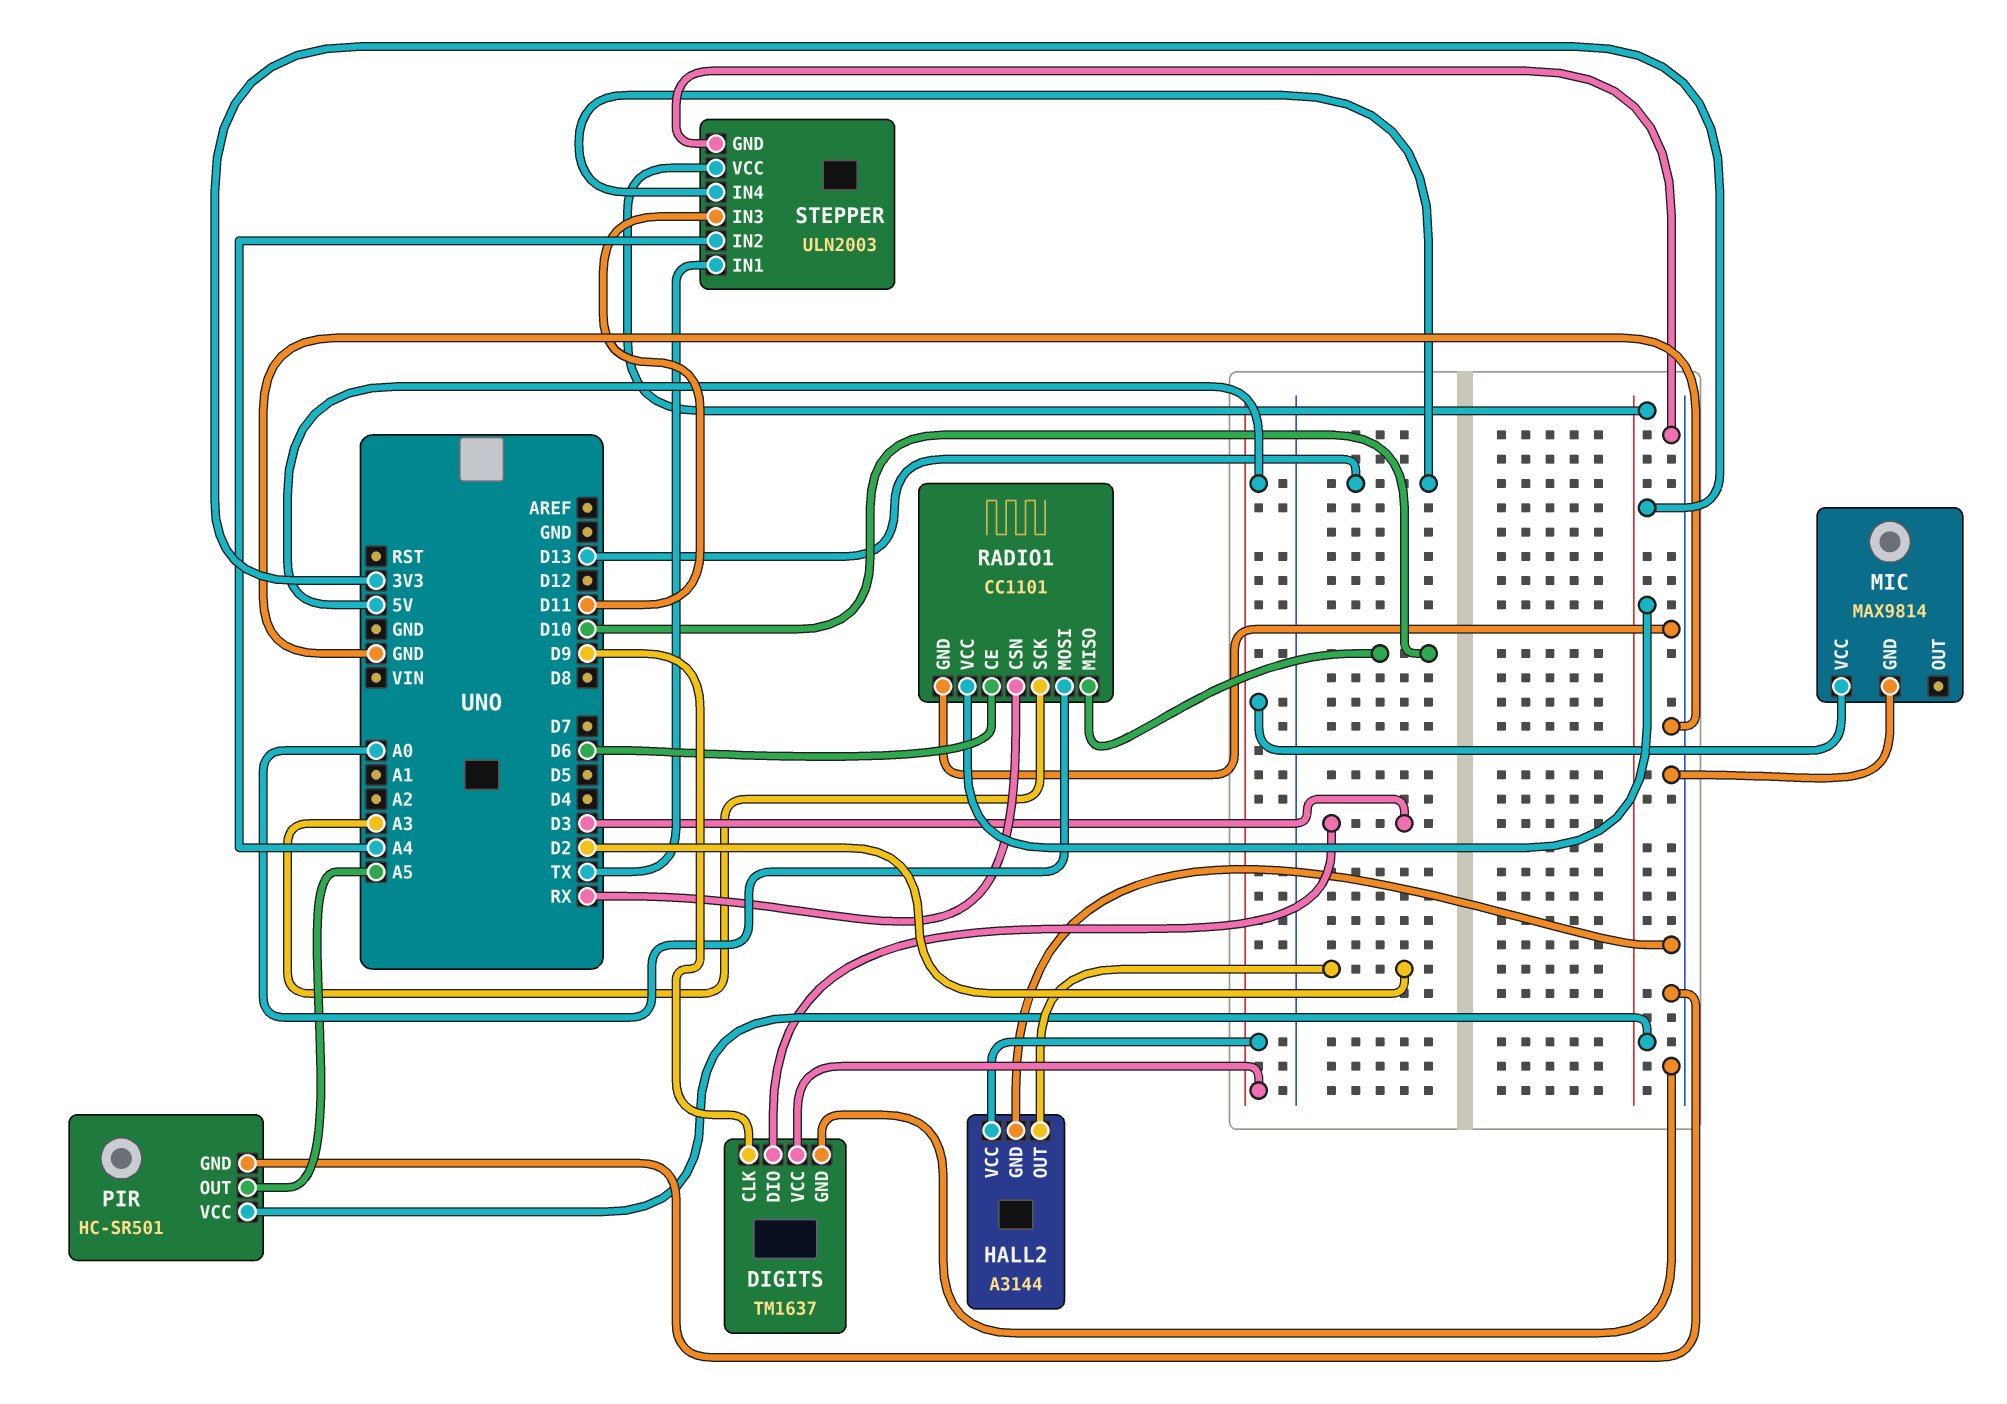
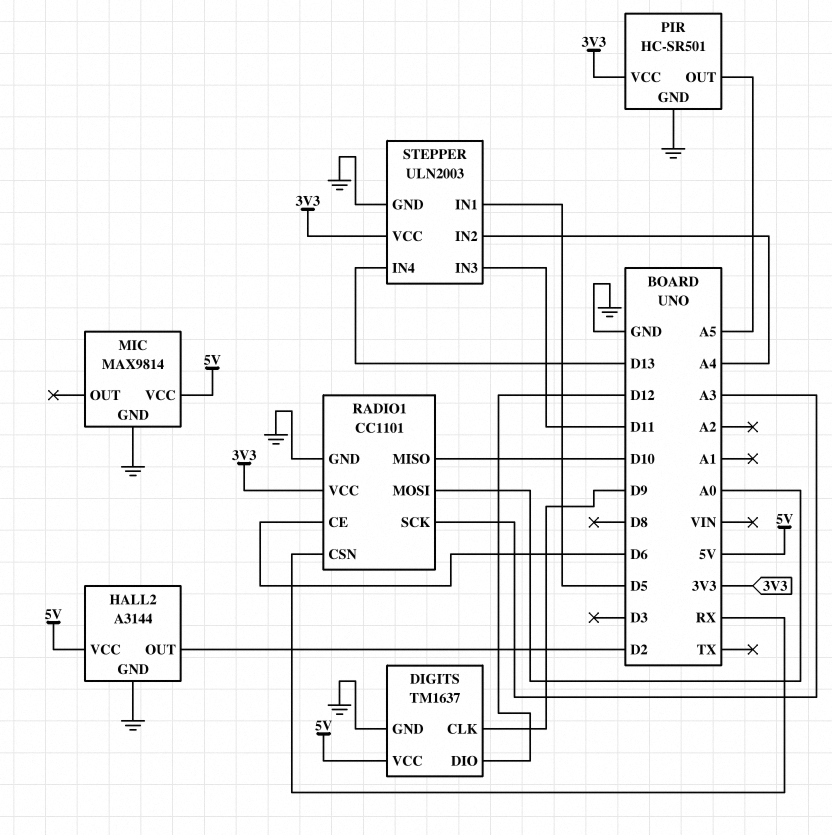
DIGITS pin DIO: D3 -> D12
STEPPER pin IN1: TX -> D5

